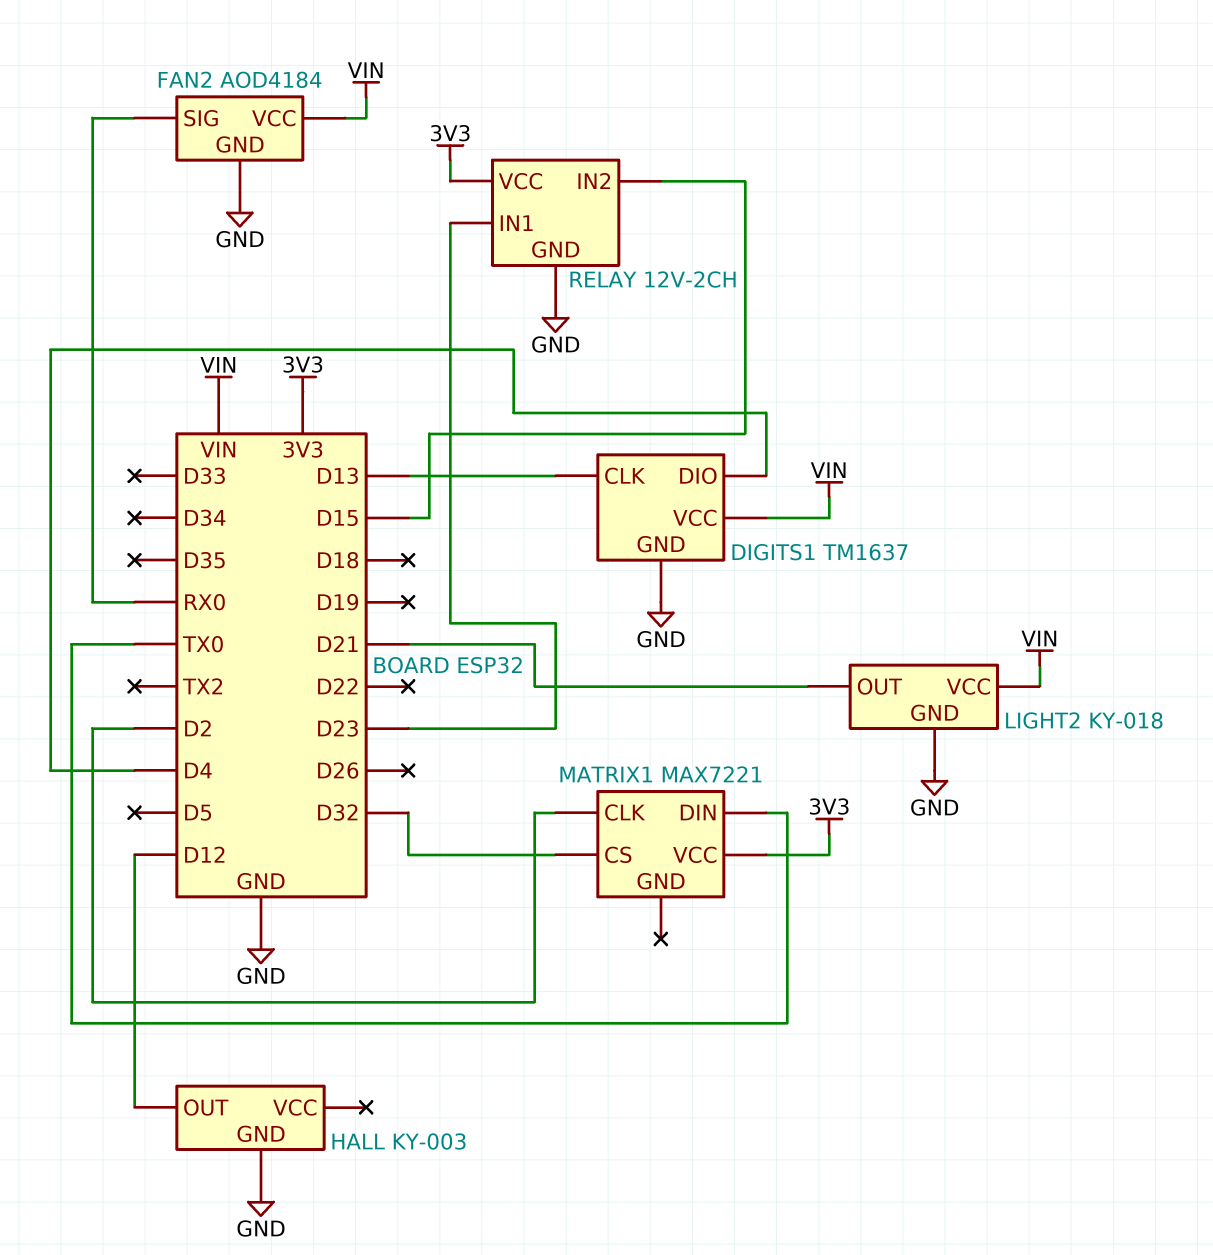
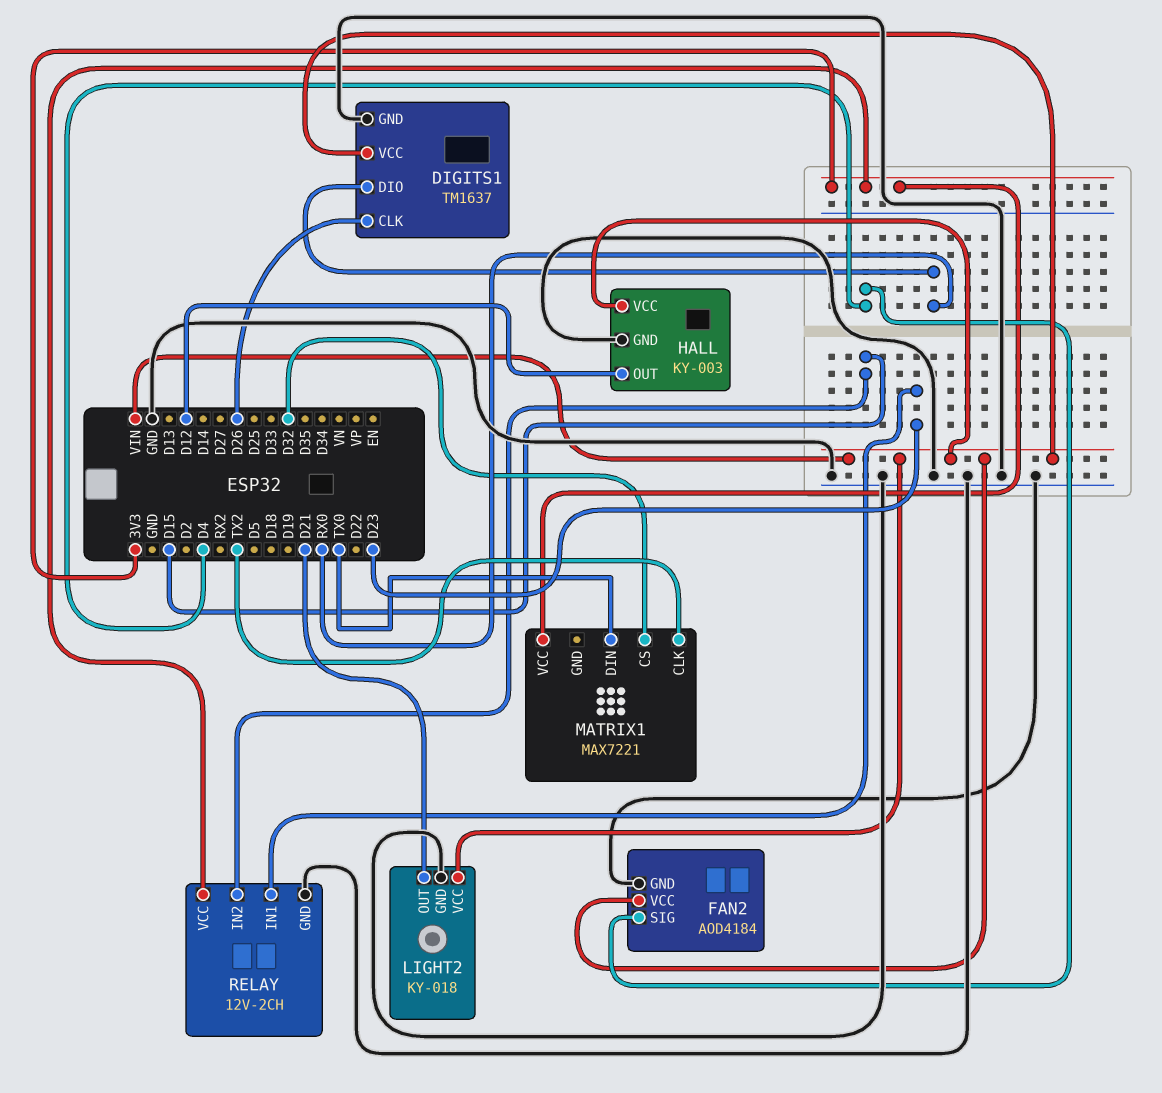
DIGITS1 pin CLK: D13 -> D26
DIGITS1 pin DIO: D4 -> RX0
FAN2 pin SIG: RX0 -> D4
HALL pin VCC: none -> VIN
MATRIX1 pin CLK: D2 -> TX2

